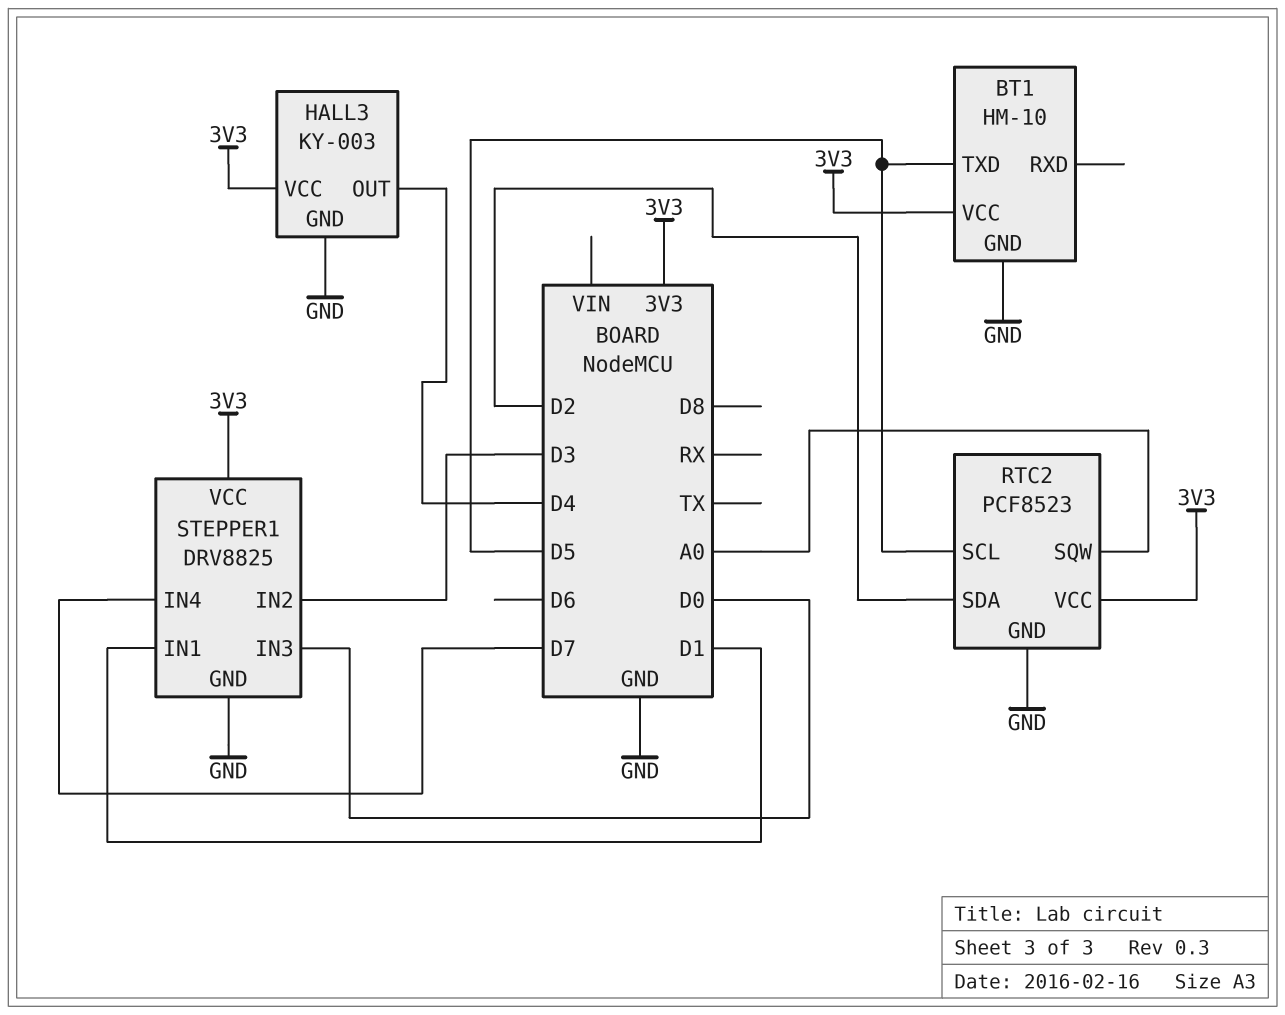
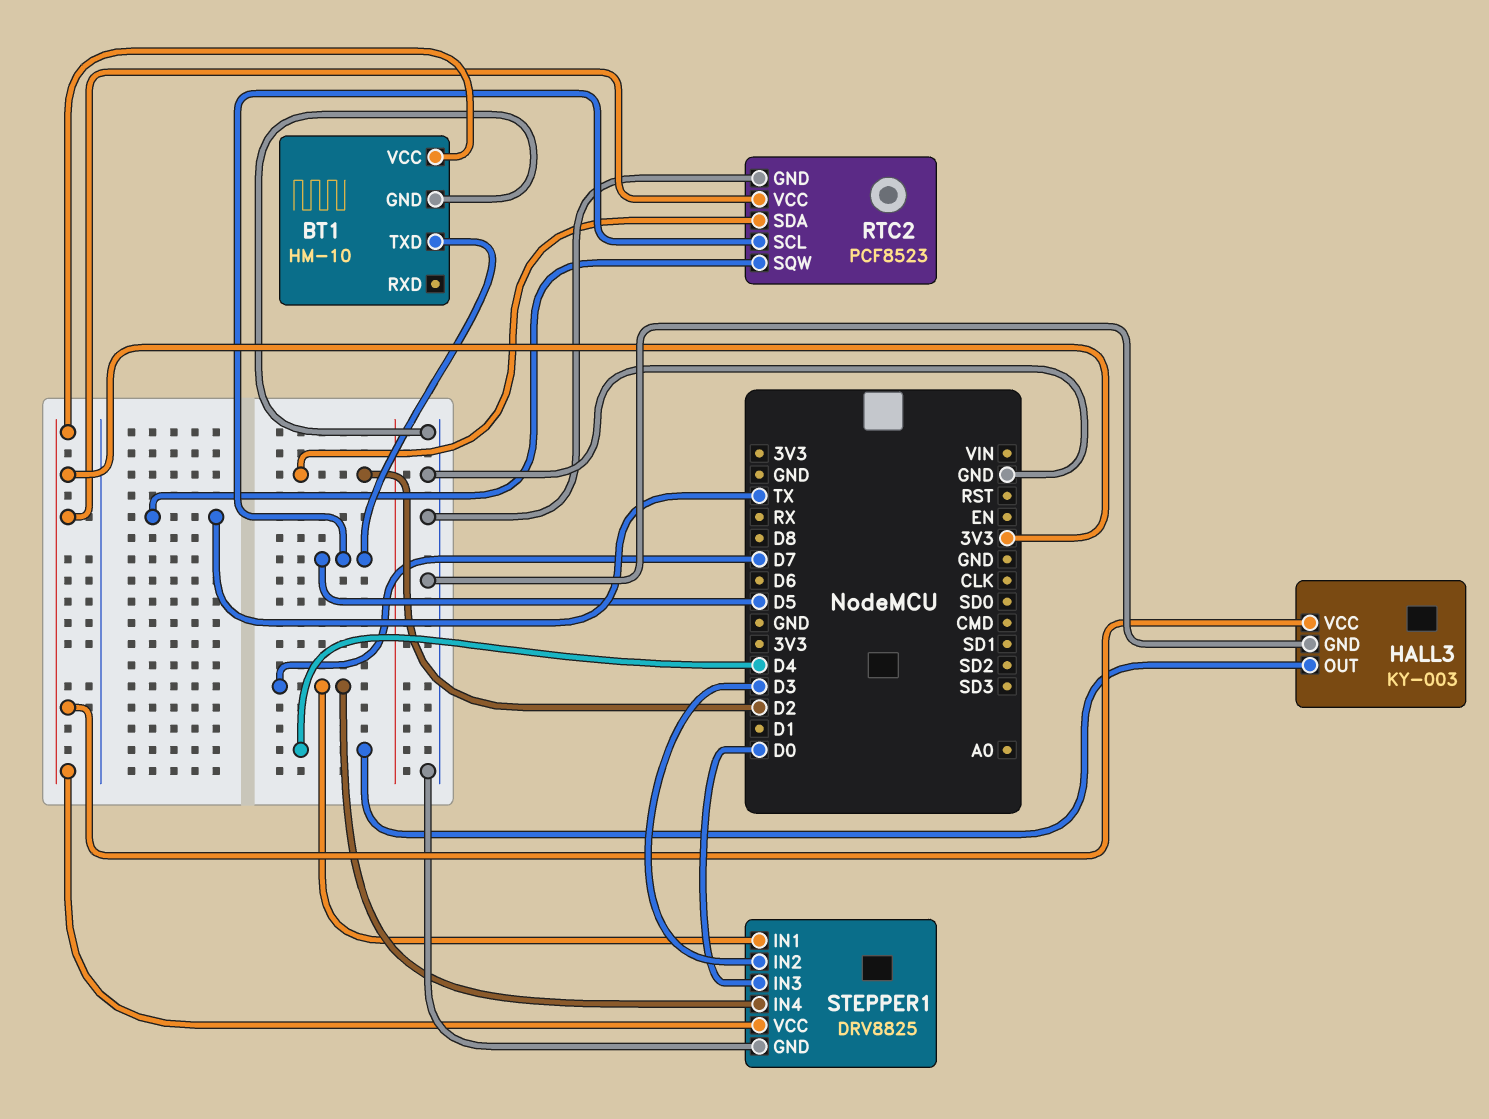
RTC2 pin SQW: A0 -> TX
STEPPER1 pin IN1: D1 -> D7

